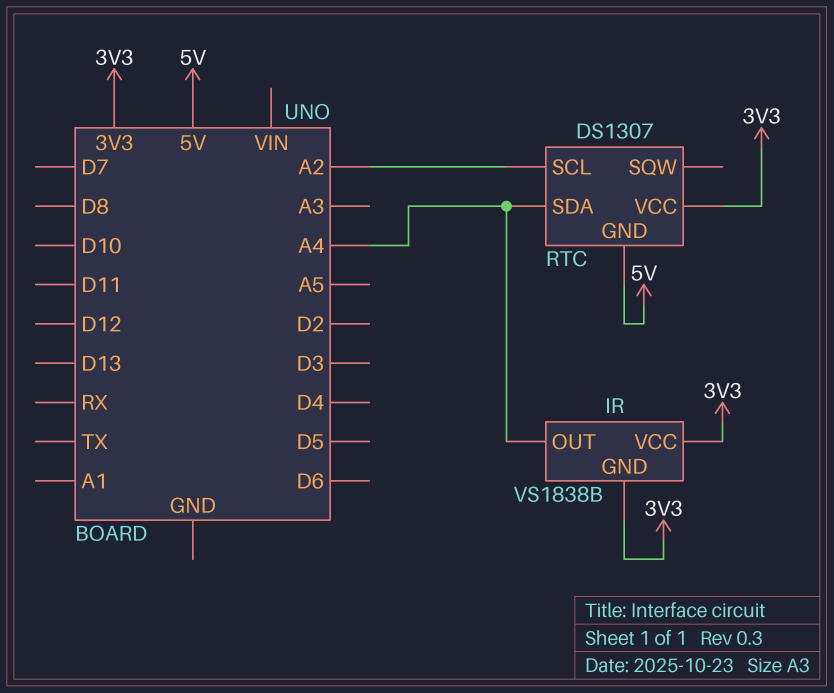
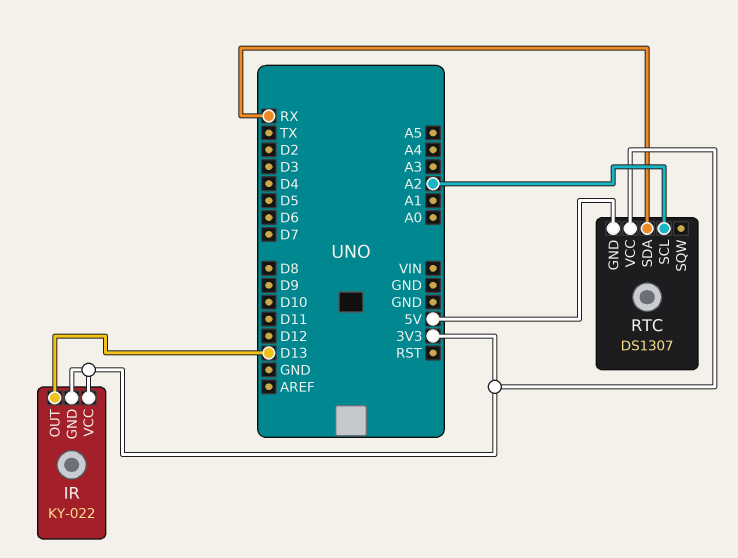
IR: VS1838B -> KY-022
IR pin OUT: A4 -> D13
RTC pin SDA: A4 -> RX

